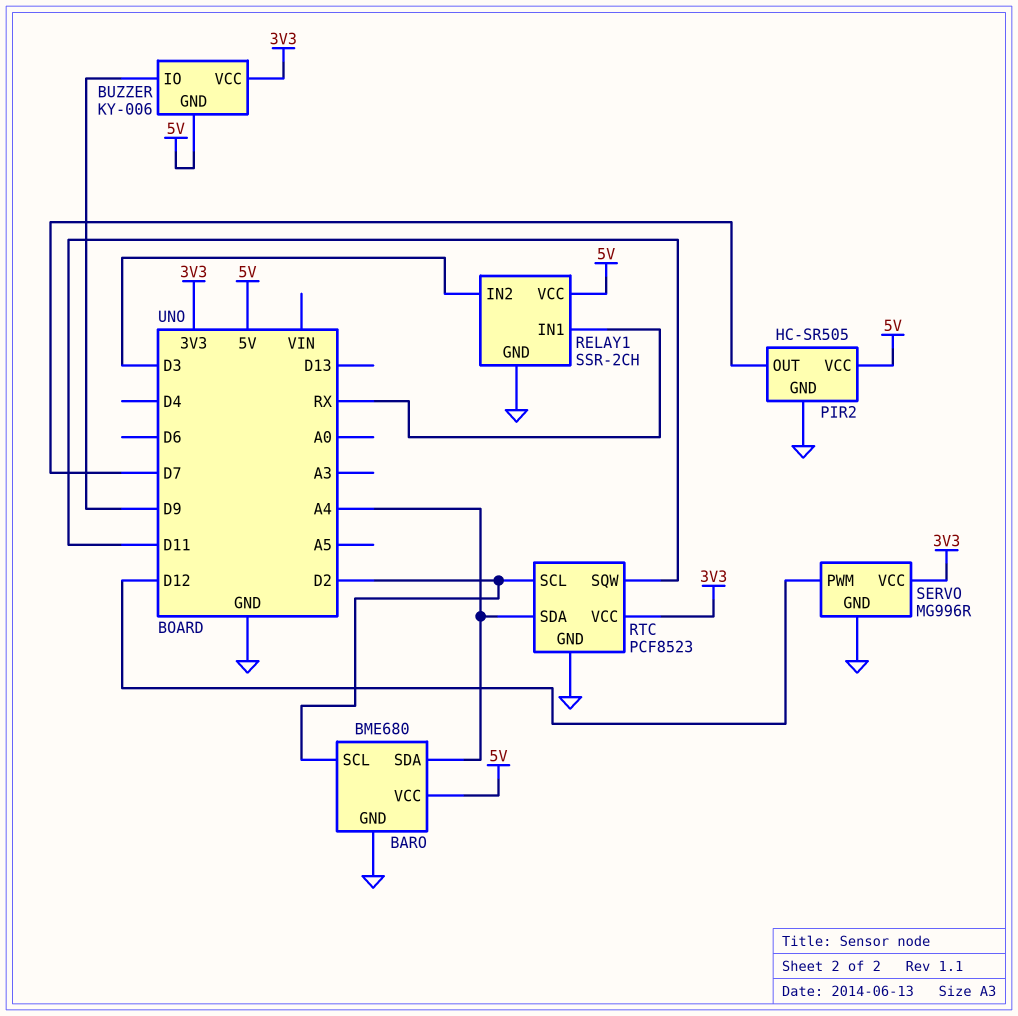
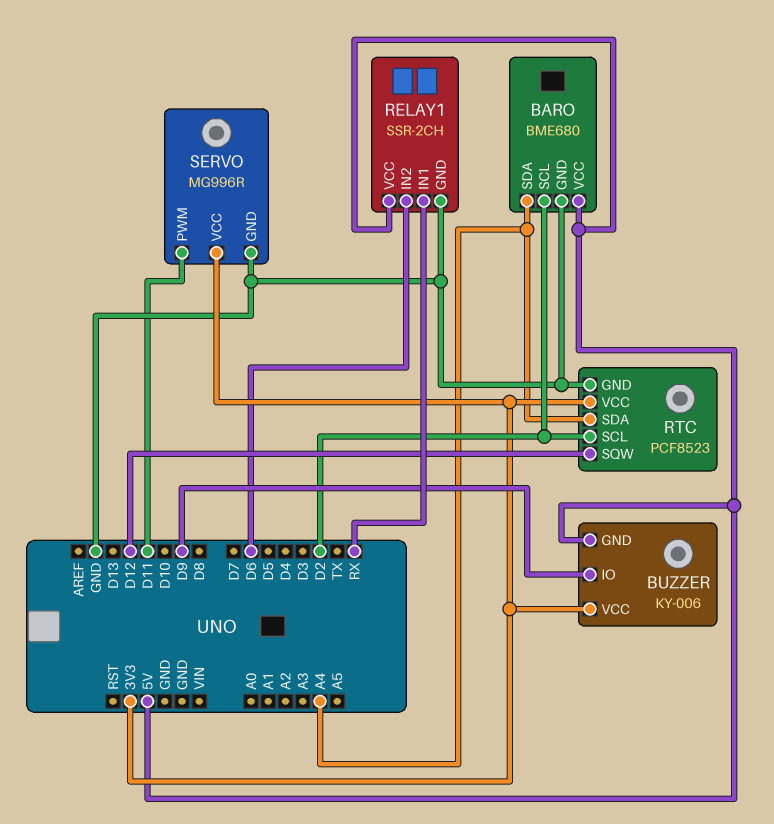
PIR2: HC-SR505 -> none
PIR2 pin GND: GND -> none
PIR2 pin OUT: D7 -> none
PIR2 pin VCC: 5V -> none
RELAY1 pin IN2: D3 -> D6
RTC pin SQW: D11 -> D12
SERVO pin PWM: D12 -> D11

